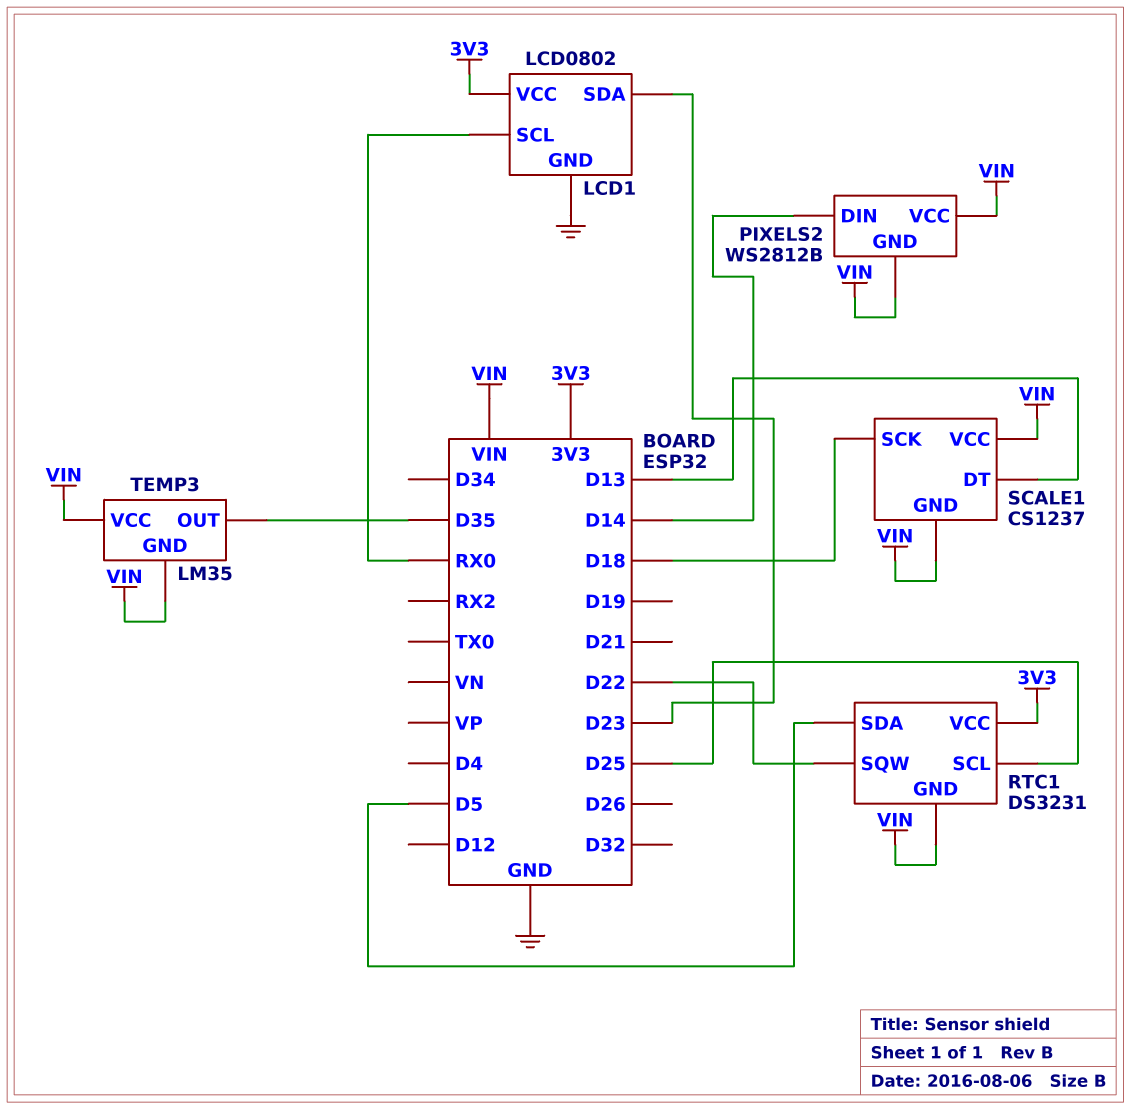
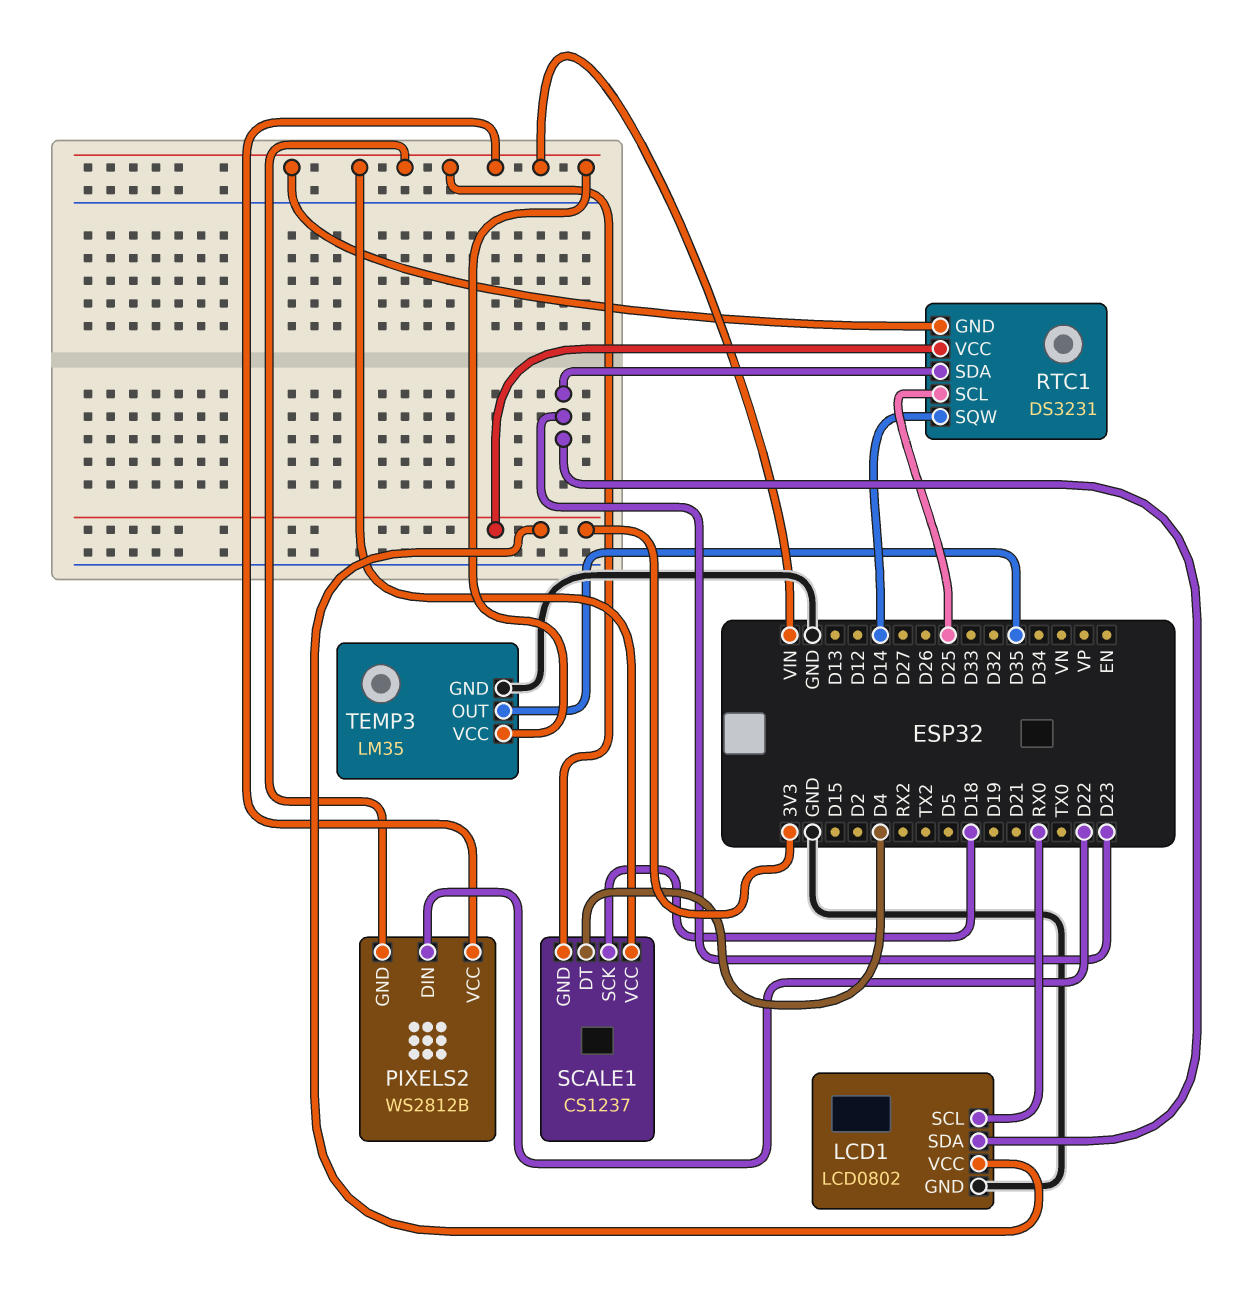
PIXELS2 pin DIN: D14 -> D22
RTC1 pin SDA: D5 -> D23
RTC1 pin SQW: D22 -> D14
SCALE1 pin DT: D13 -> D4
TEMP3 pin GND: VIN -> GND

